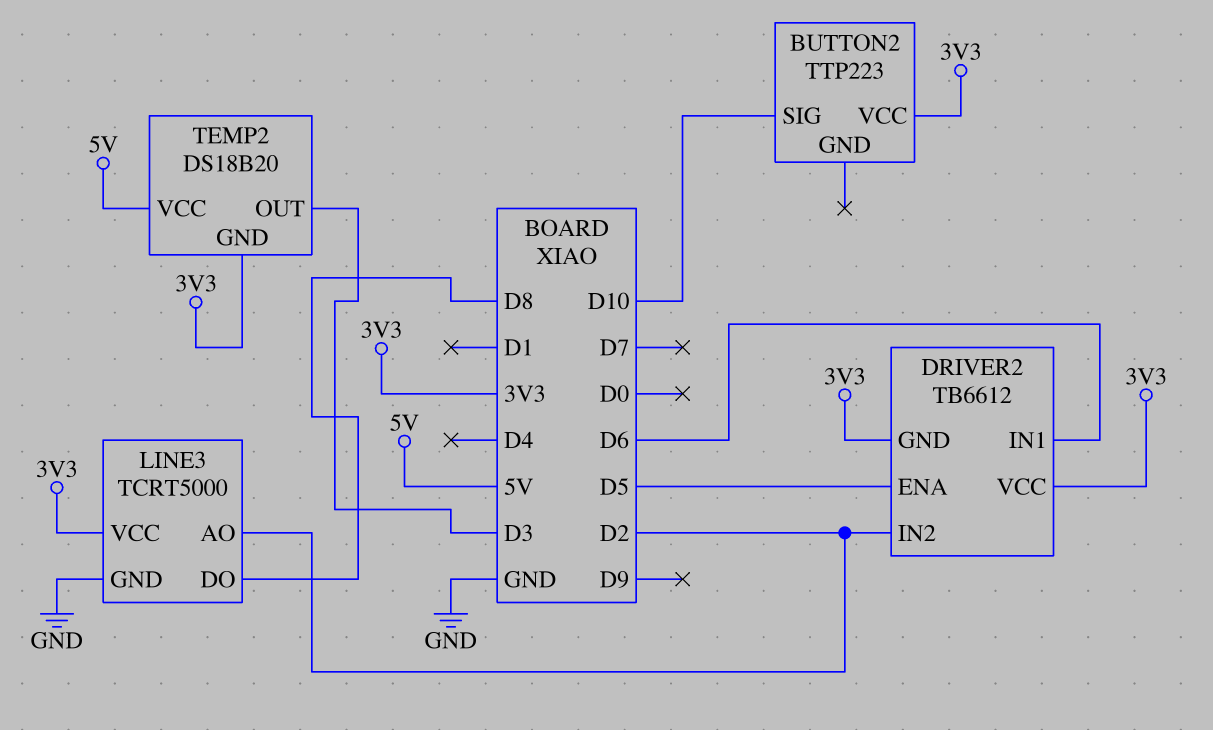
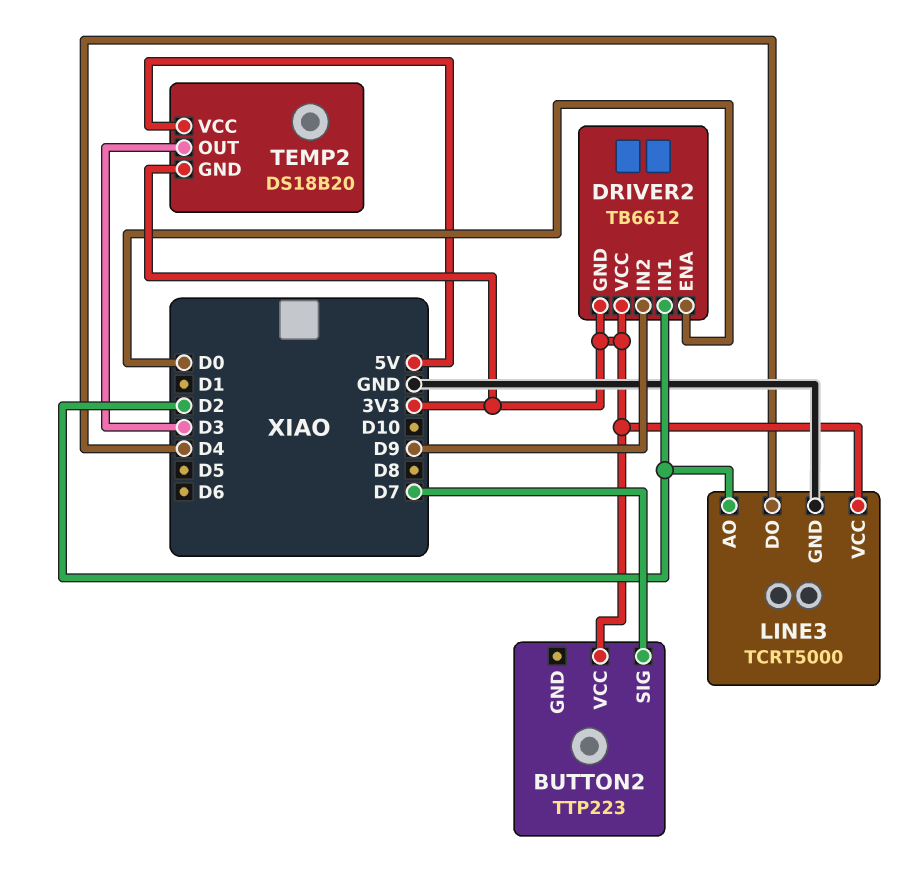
BUTTON2 pin SIG: D10 -> D7
DRIVER2 pin ENA: D5 -> D0
DRIVER2 pin IN1: D6 -> D2
DRIVER2 pin IN2: D2 -> D9
LINE3 pin DO: D8 -> D4

